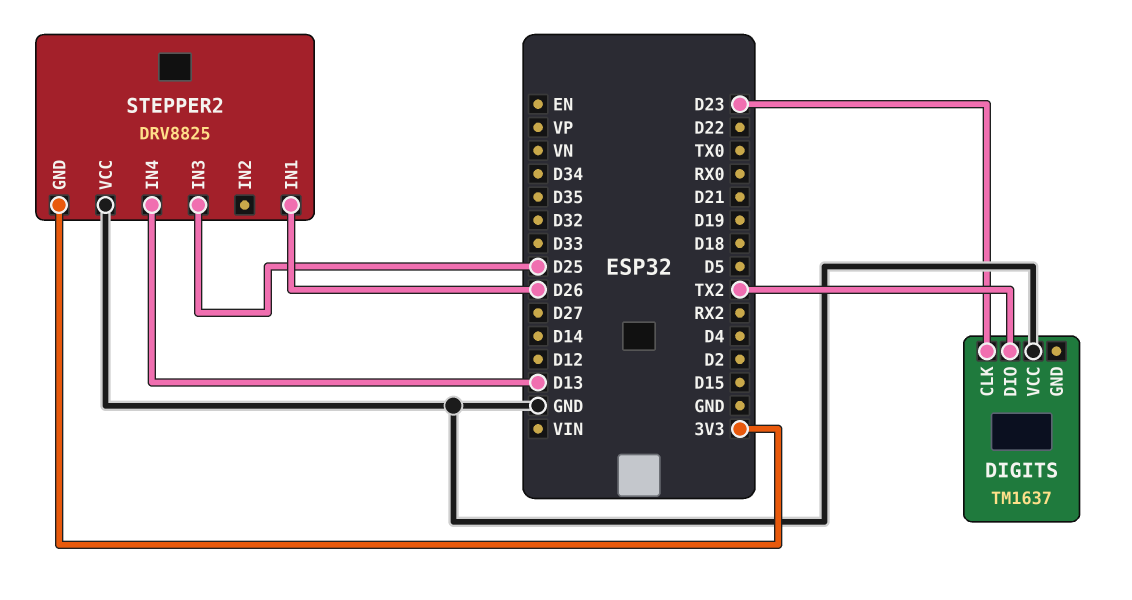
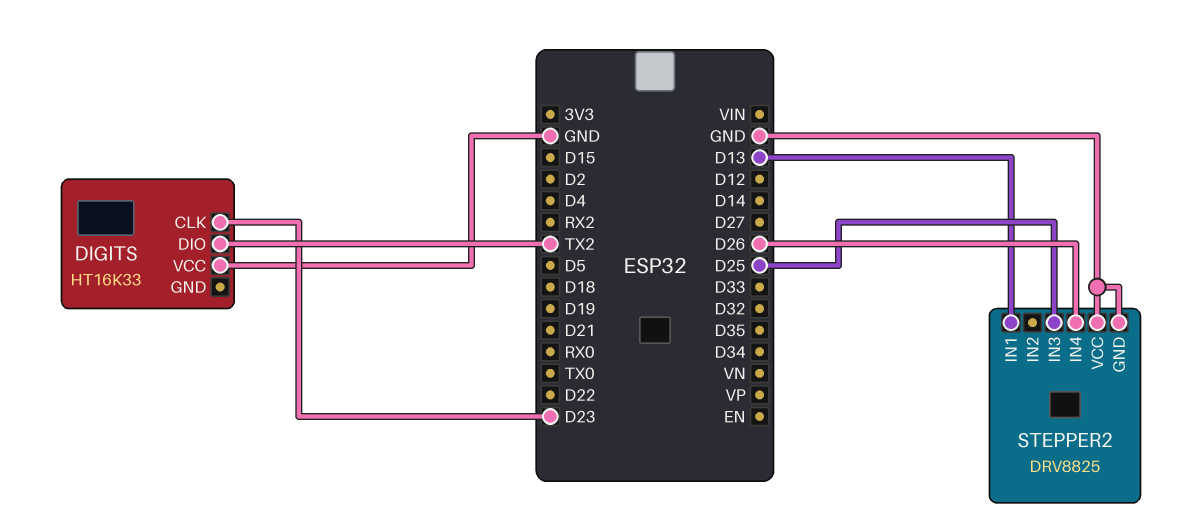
DIGITS: TM1637 -> HT16K33
STEPPER2 pin GND: 3V3 -> GND
STEPPER2 pin IN1: D26 -> D13
STEPPER2 pin IN4: D13 -> D26

